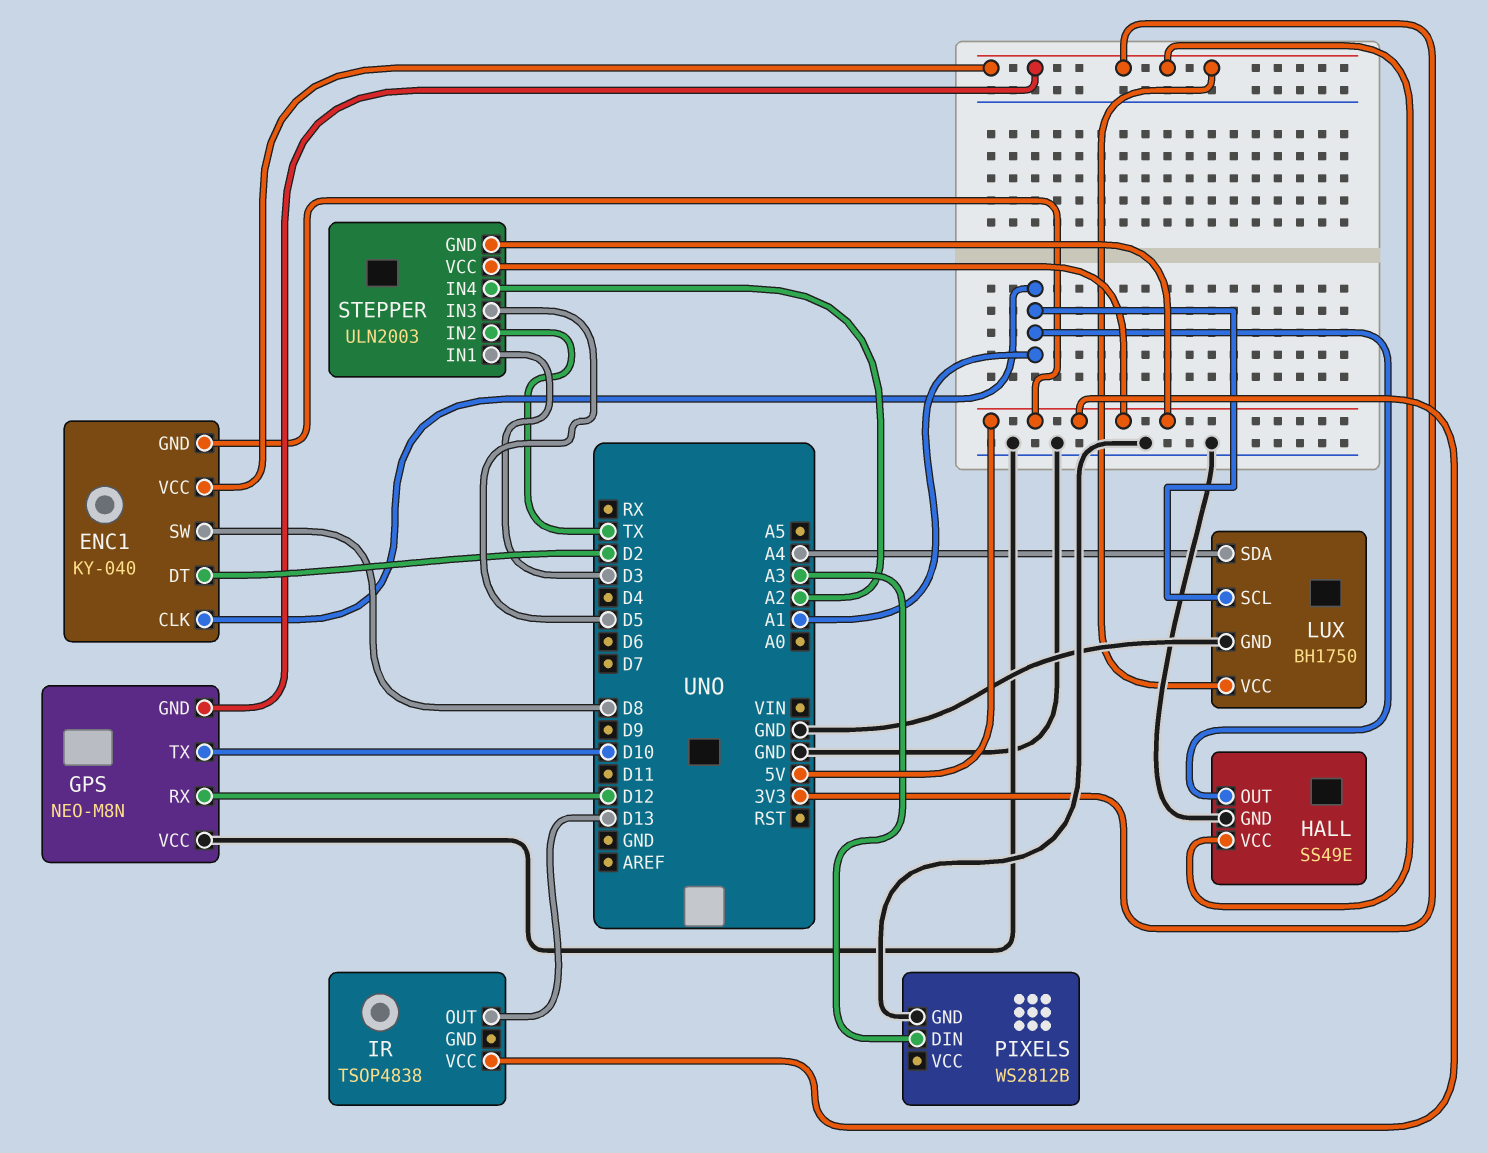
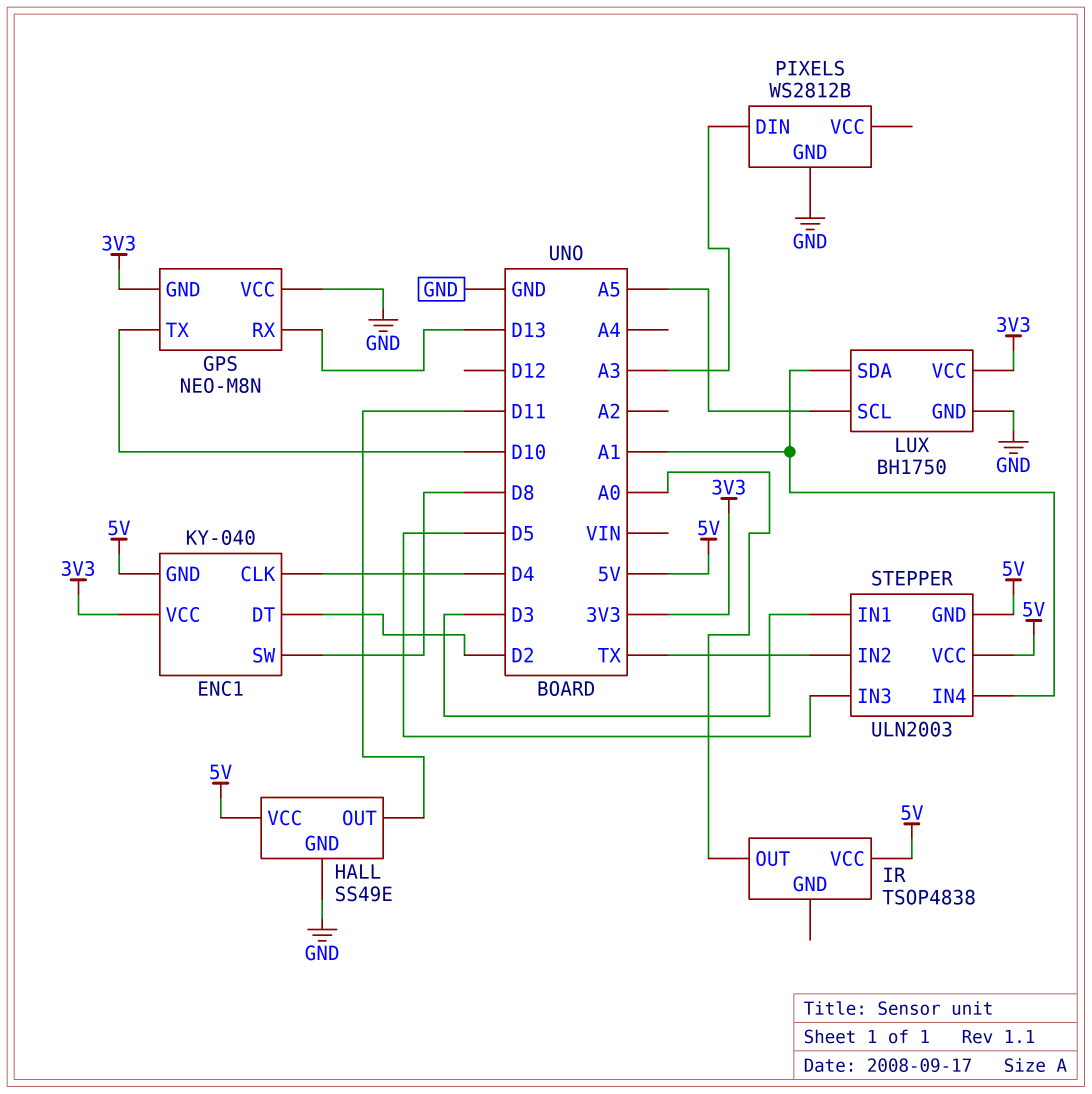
ENC1 pin CLK: A1 -> D4
GPS pin RX: D12 -> D13
HALL pin OUT: A1 -> D11
HALL pin VCC: 3V3 -> 5V
IR pin OUT: D13 -> A0
LUX pin SCL: A1 -> A5
LUX pin SDA: A4 -> A1
STEPPER pin IN4: A2 -> A1

